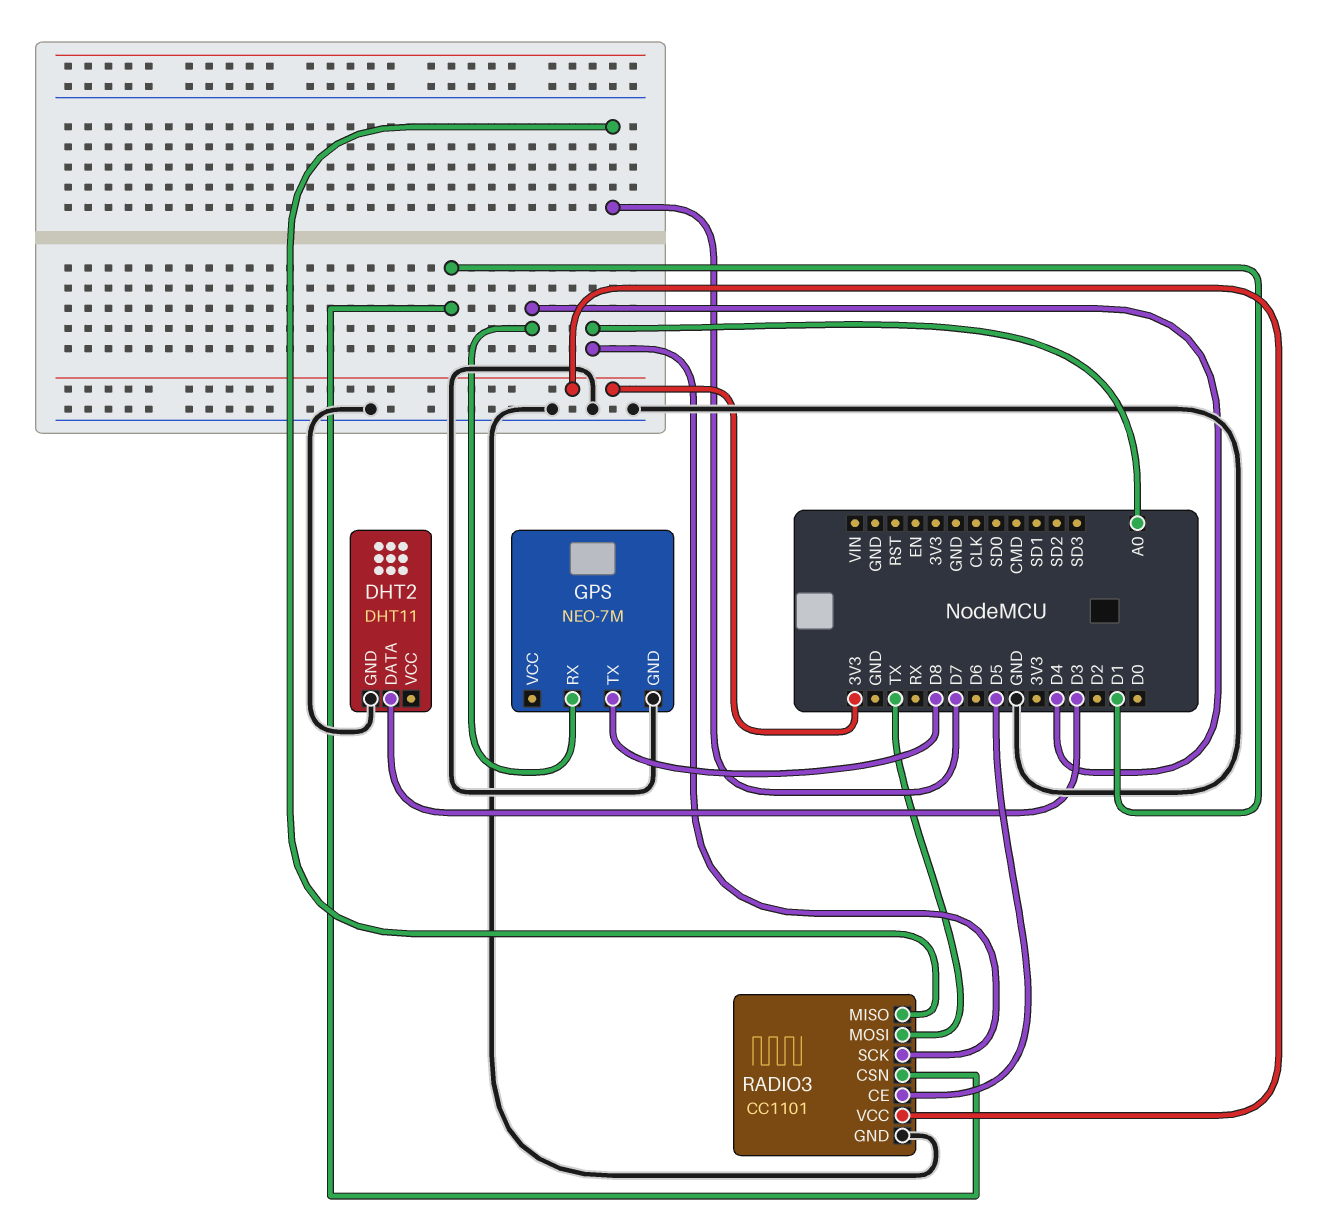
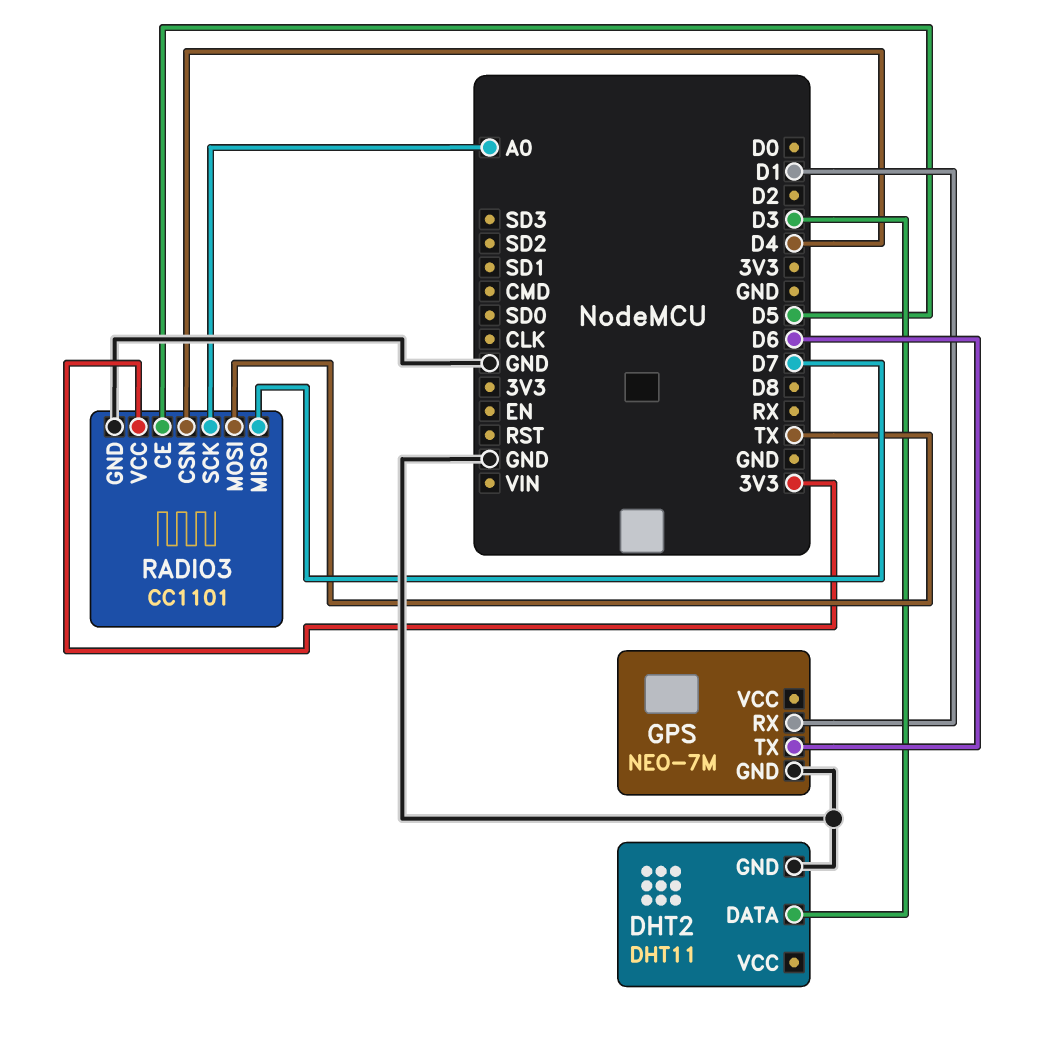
GPS pin RX: D4 -> D1
GPS pin TX: D8 -> D6
RADIO3 pin CSN: D1 -> D4

